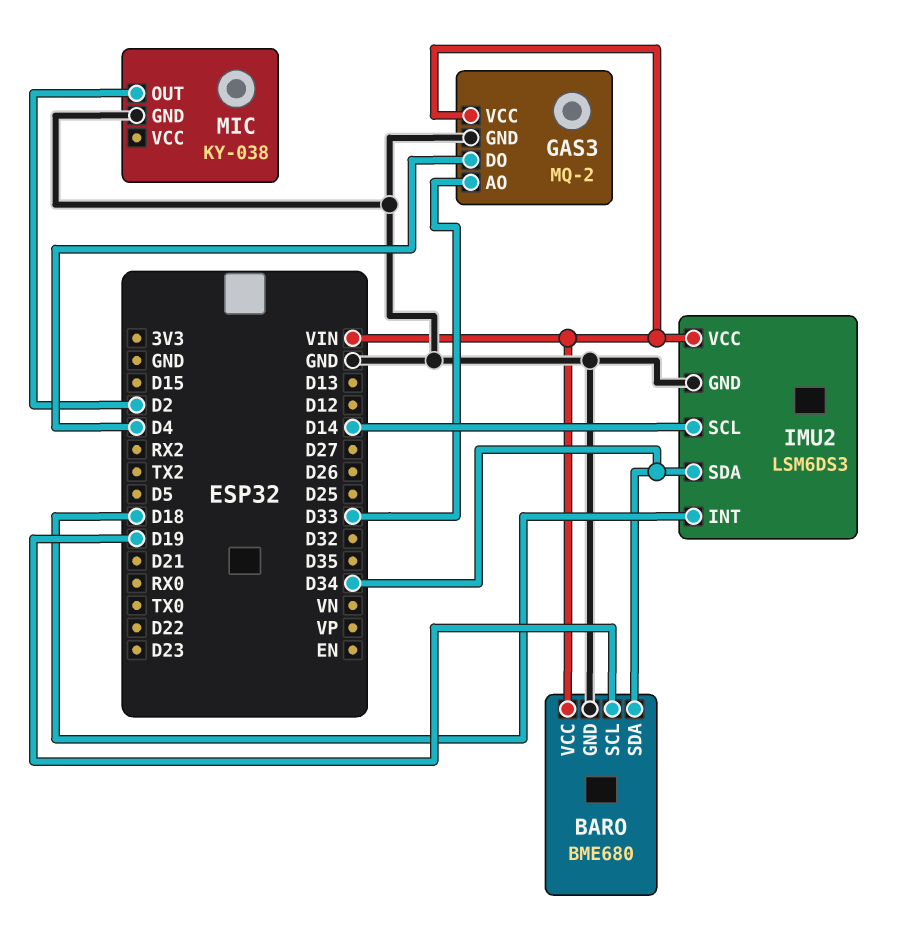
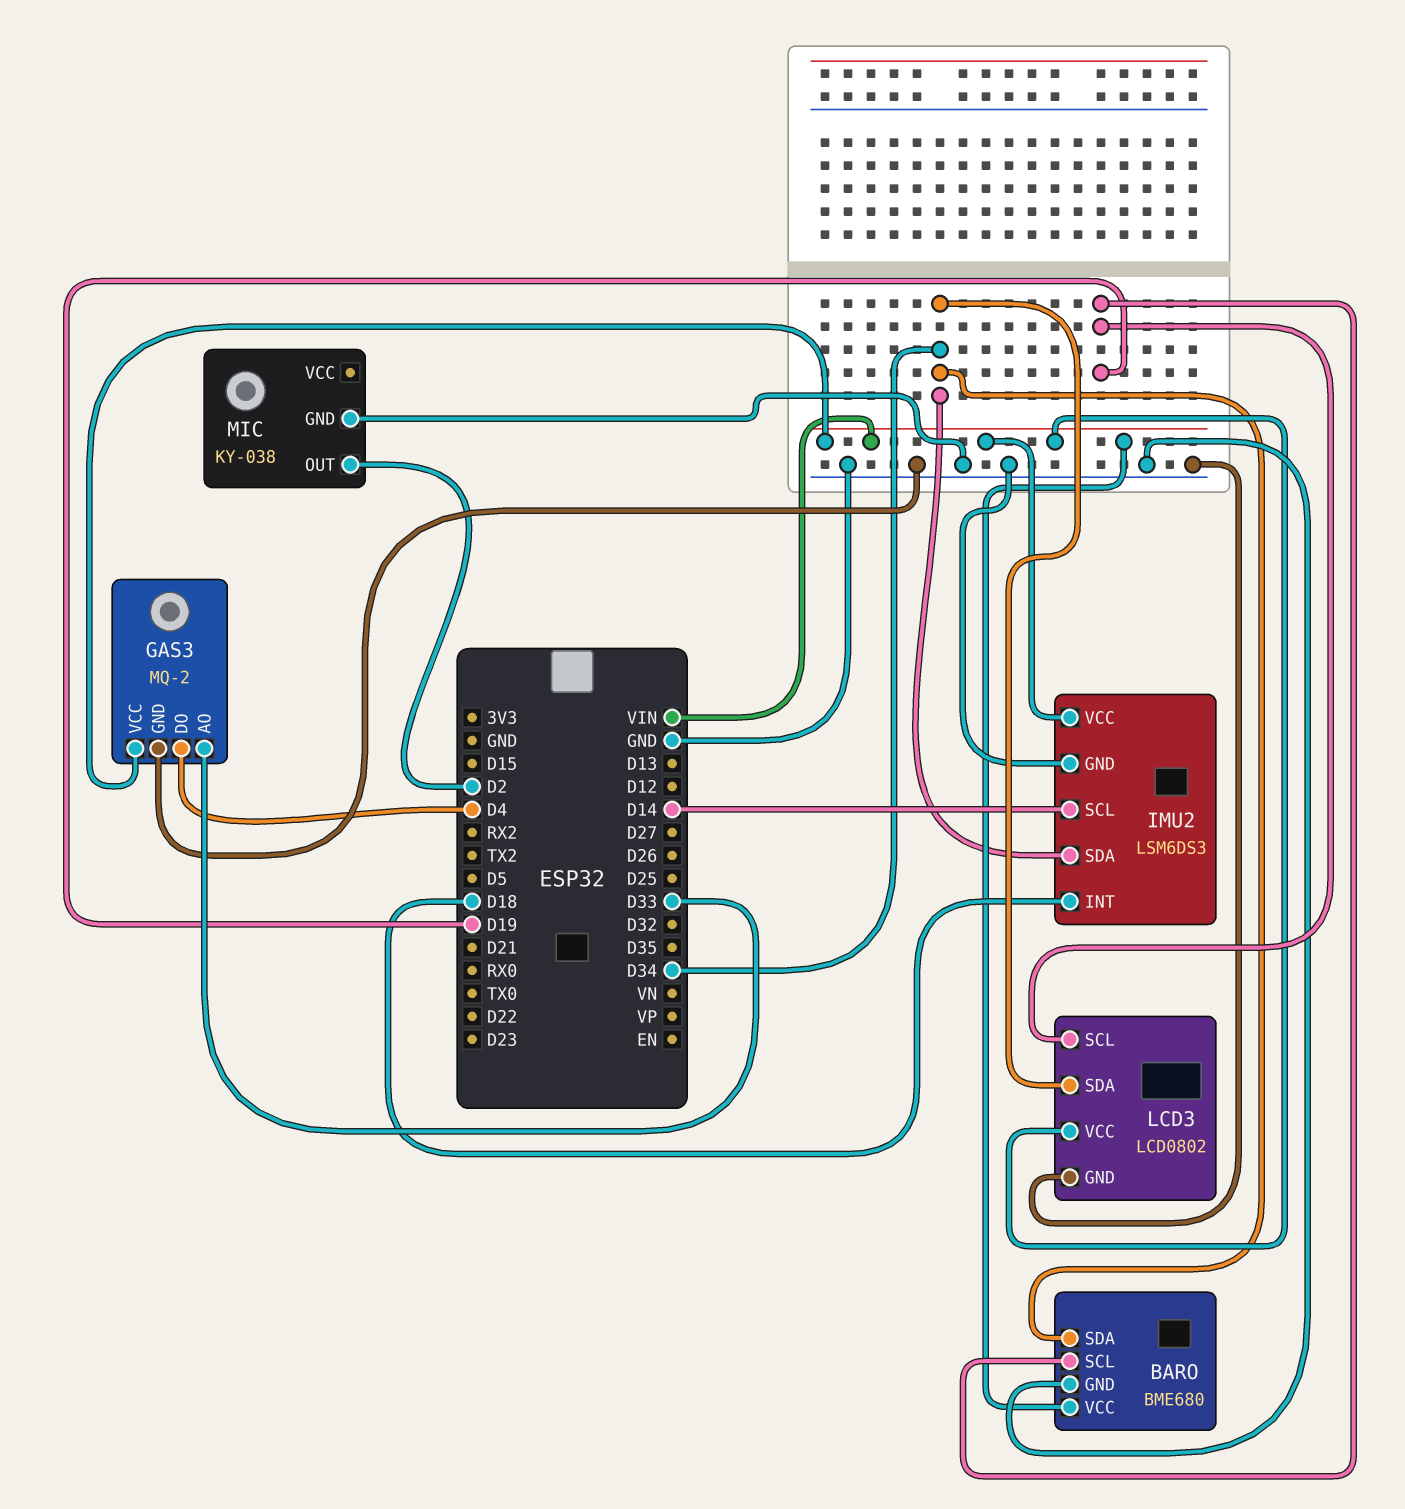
LCD3: none -> LCD0802
LCD3 pin GND: none -> GND
LCD3 pin SCL: none -> D19
LCD3 pin SDA: none -> D34
LCD3 pin VCC: none -> VIN

